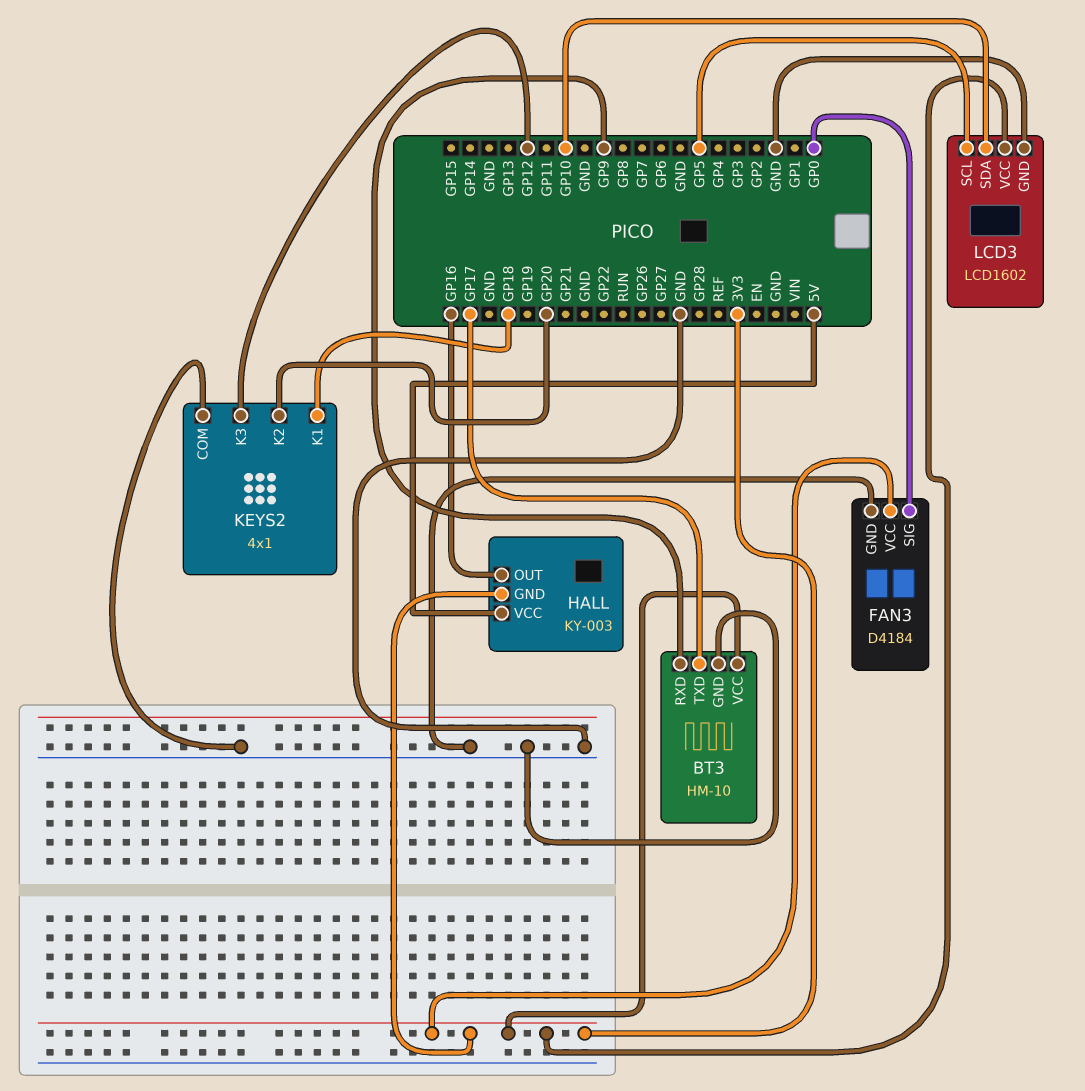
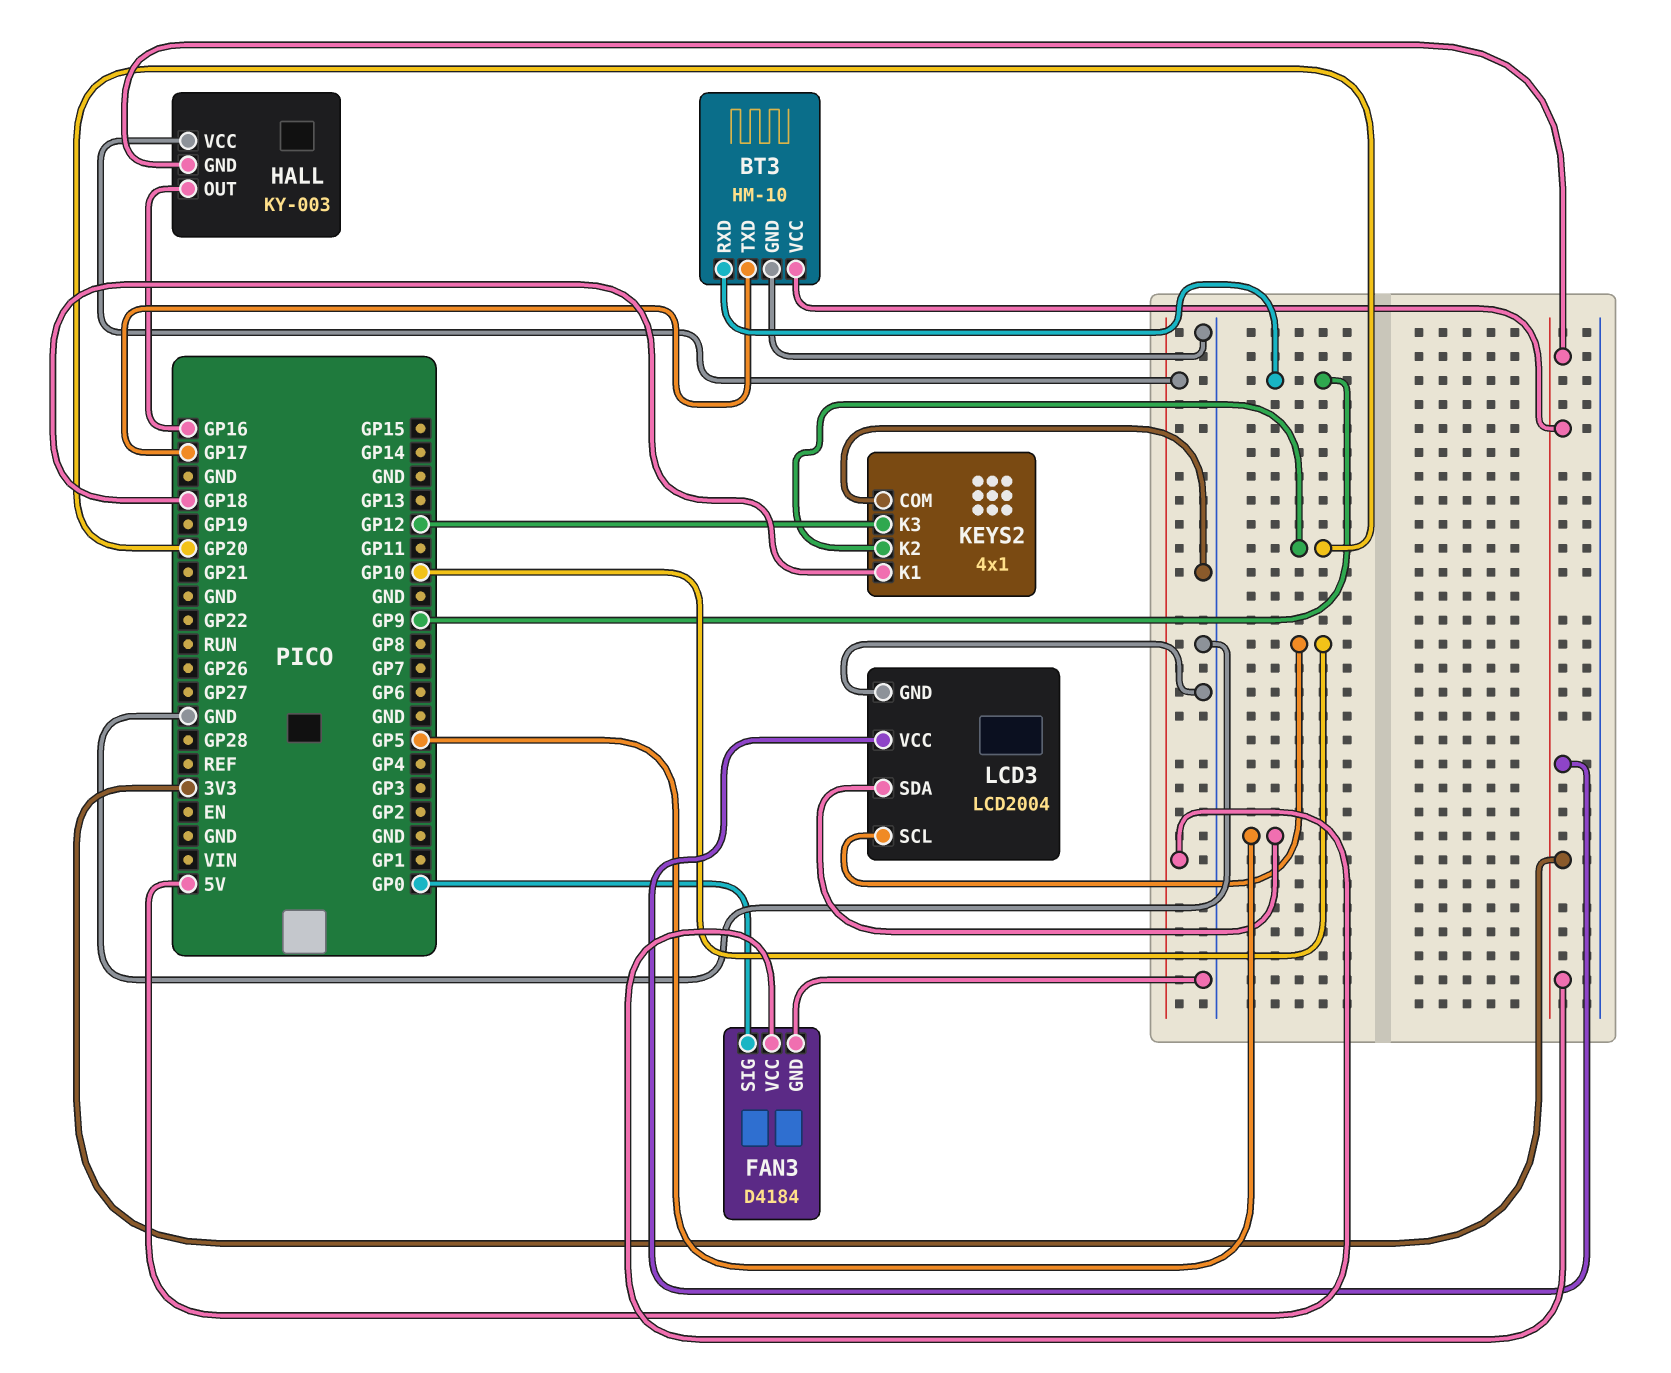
LCD3: LCD1602 -> LCD2004
LCD3 pin SCL: GP5 -> GP10
LCD3 pin SDA: GP10 -> GP5

